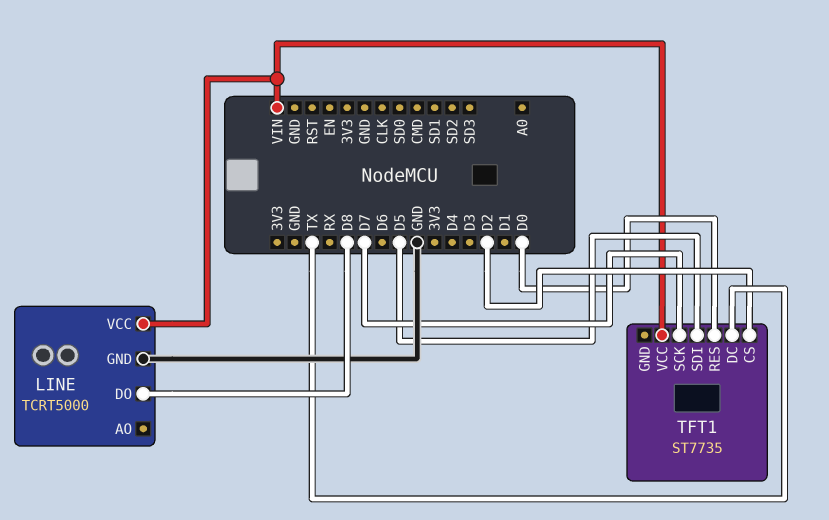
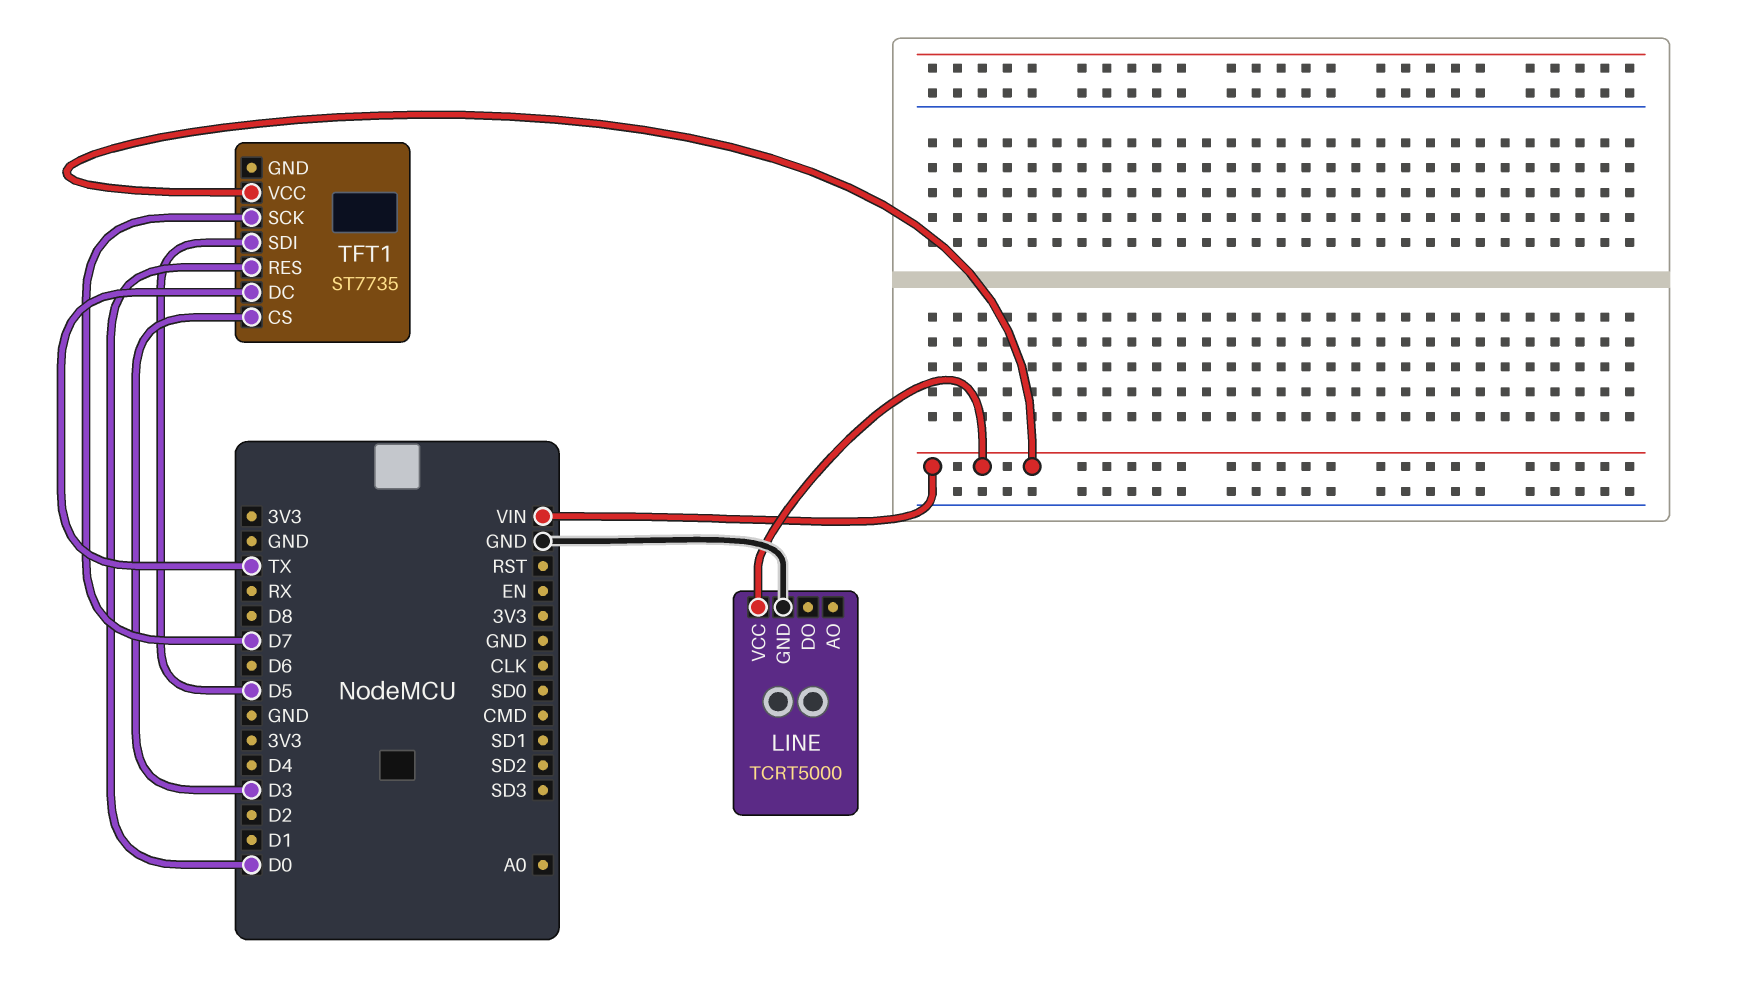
LINE pin DO: D8 -> none
TFT1 pin CS: D2 -> D3

